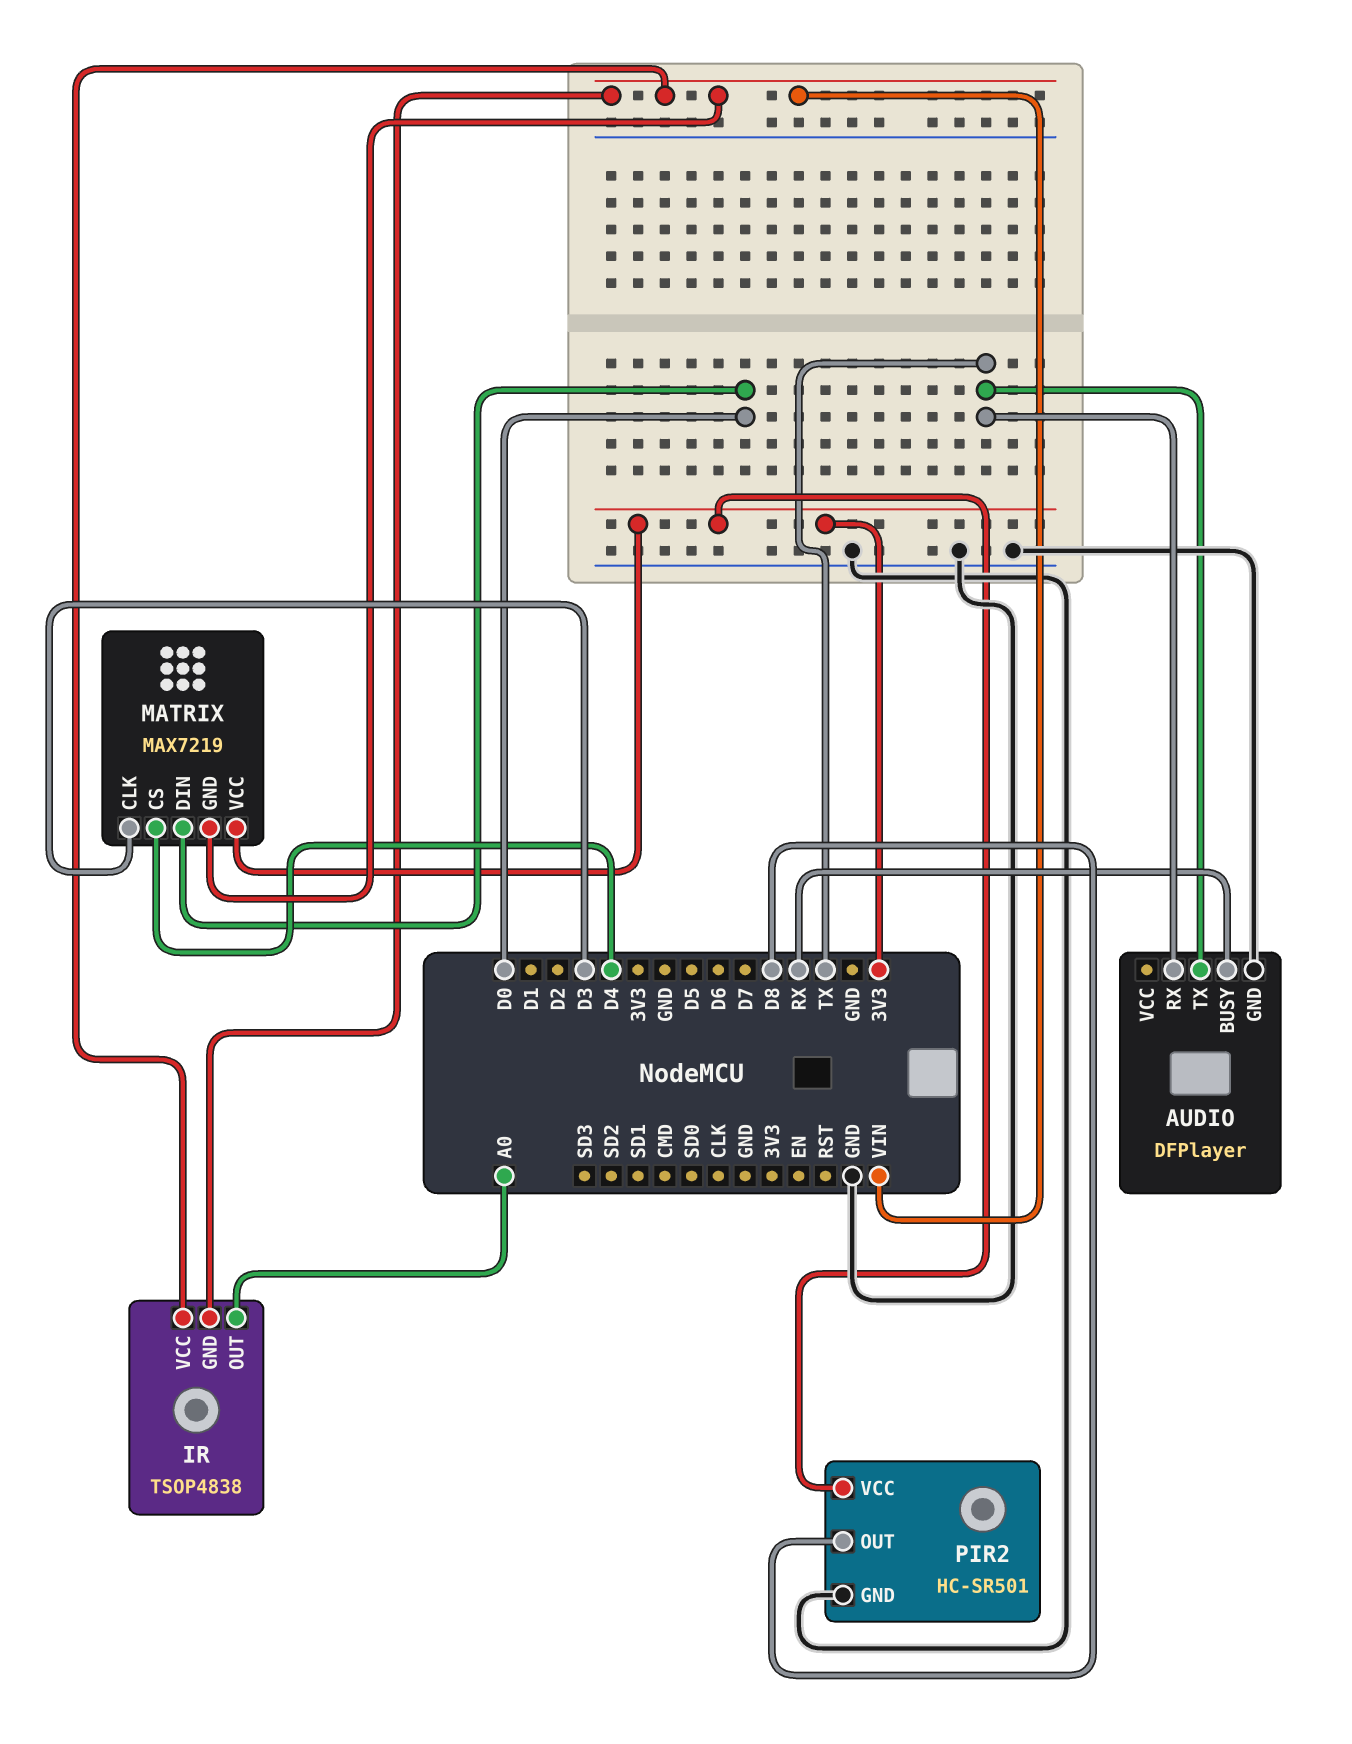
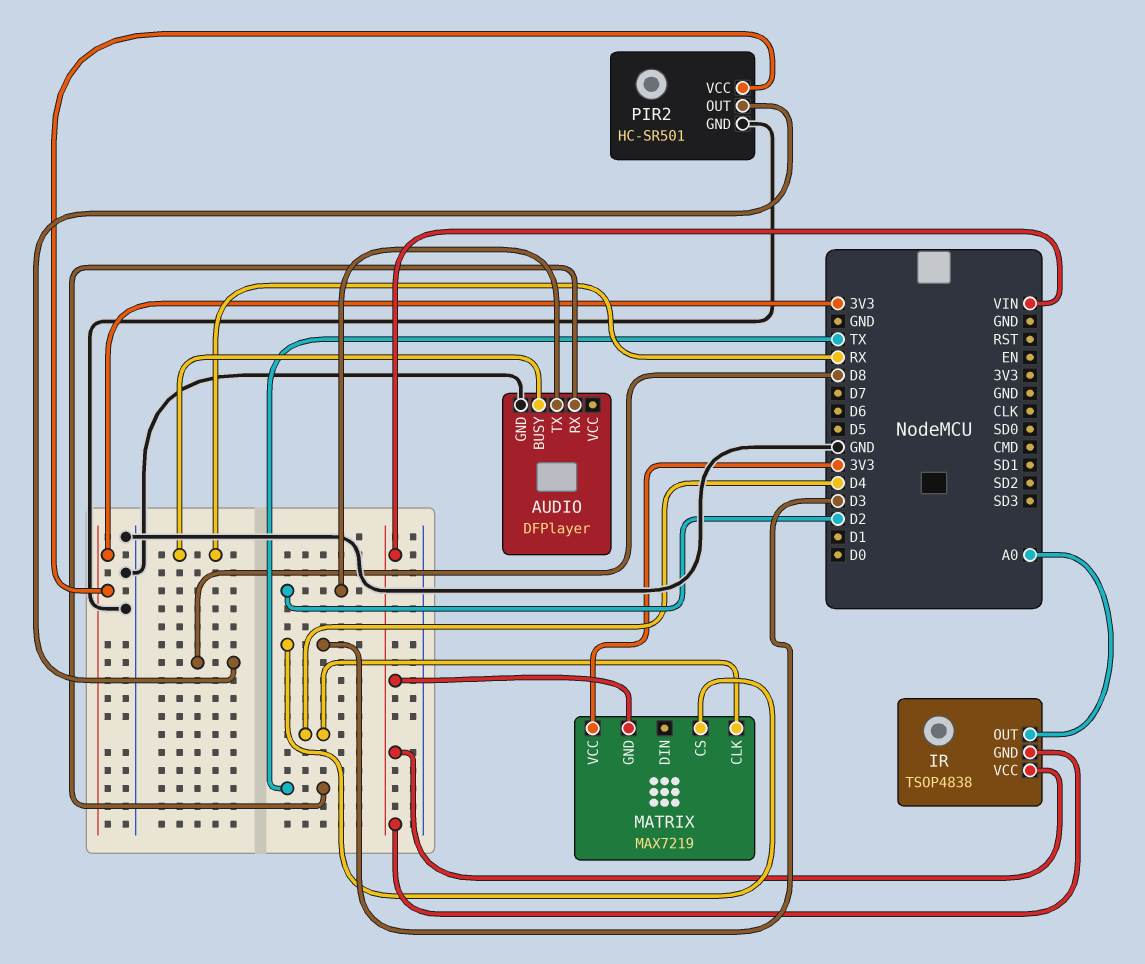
AUDIO pin TX: TX -> D2
MATRIX pin CLK: D3 -> D4
MATRIX pin CS: D4 -> D3
MATRIX pin DIN: D0 -> none

